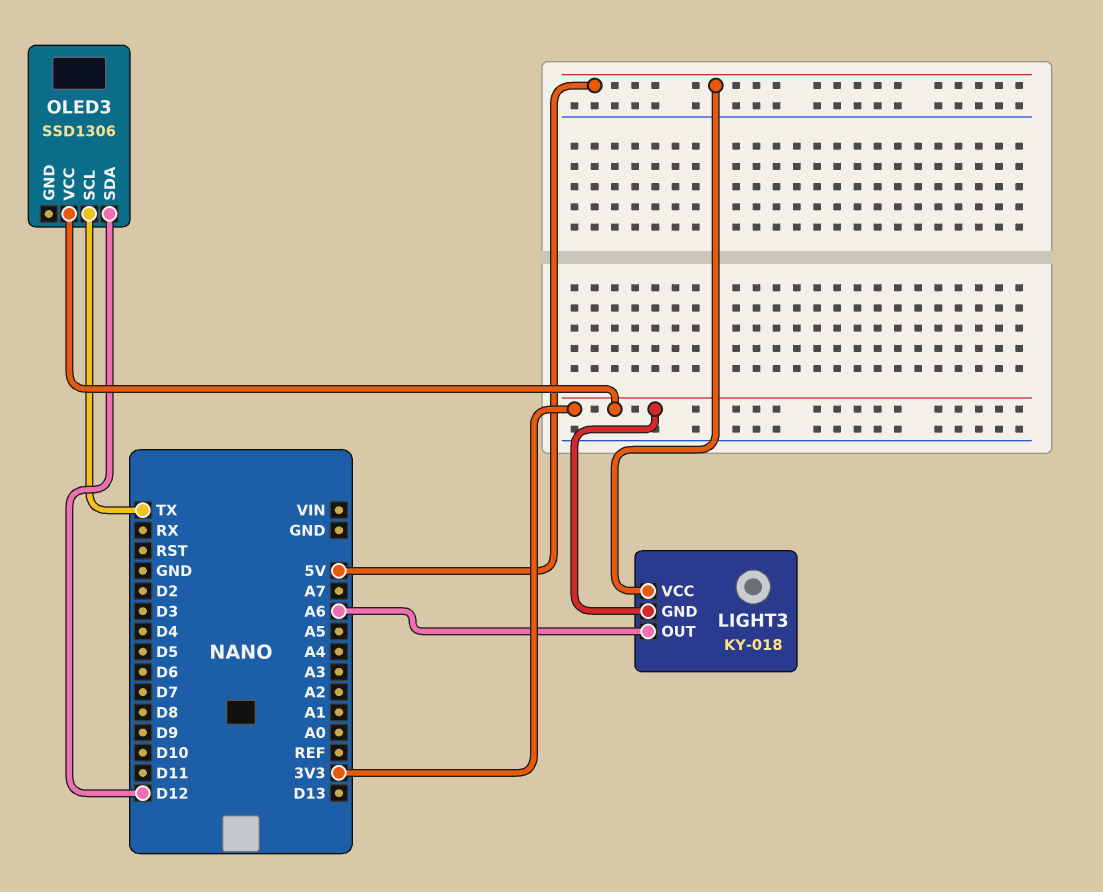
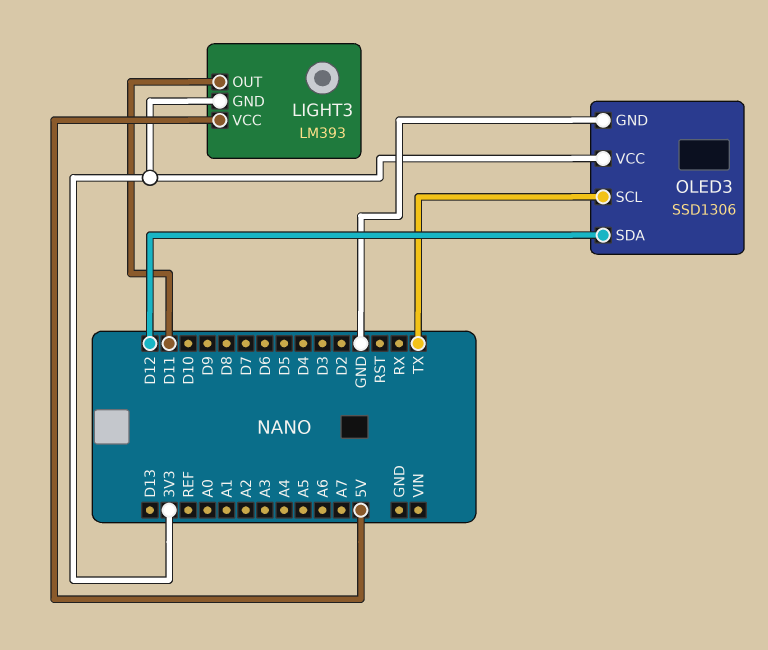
LIGHT3: KY-018 -> LM393
LIGHT3 pin OUT: A6 -> D11
OLED3 pin GND: none -> GND

